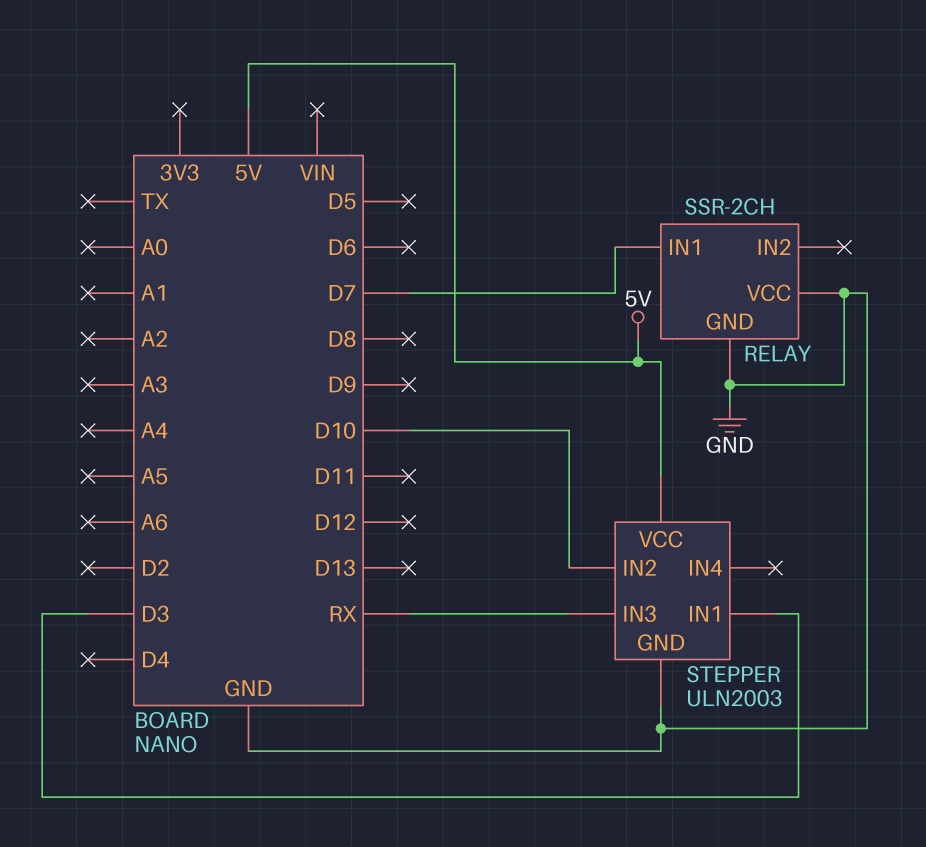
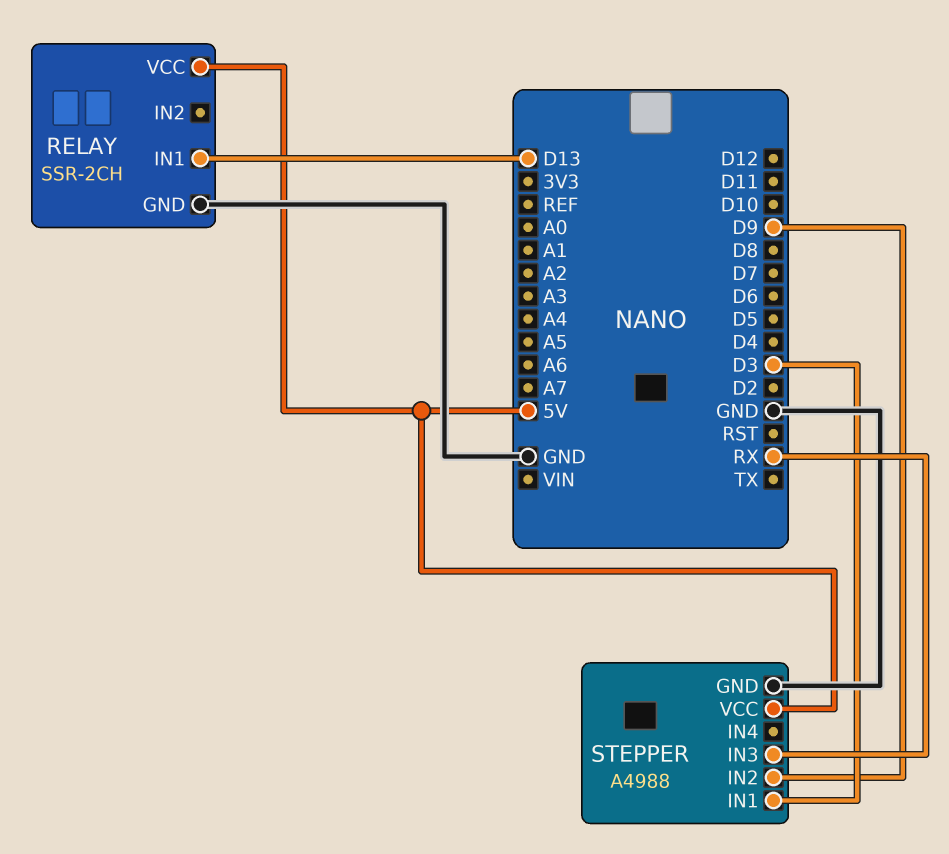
RELAY pin IN1: D7 -> D13
RELAY pin VCC: GND -> 5V
STEPPER: ULN2003 -> A4988
STEPPER pin IN2: D10 -> D9

